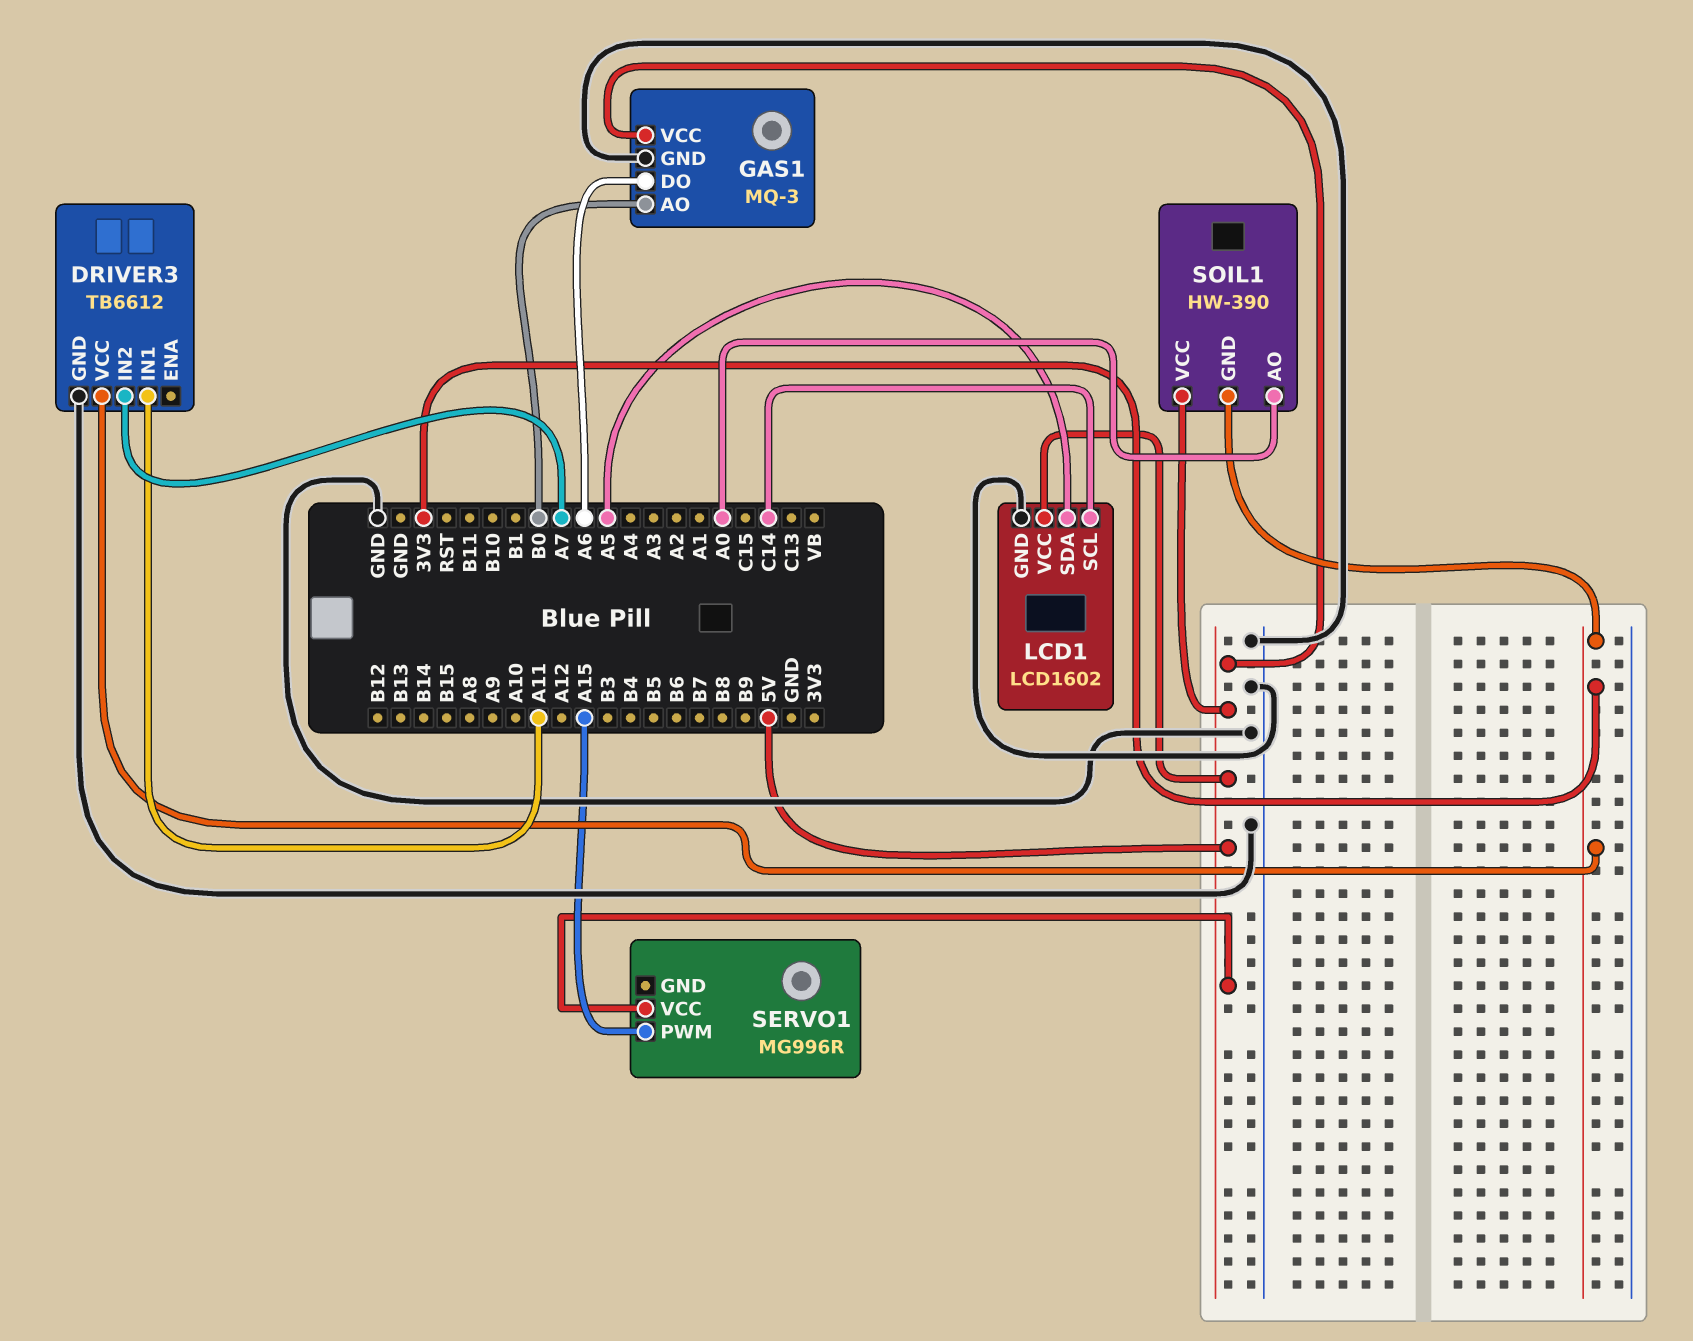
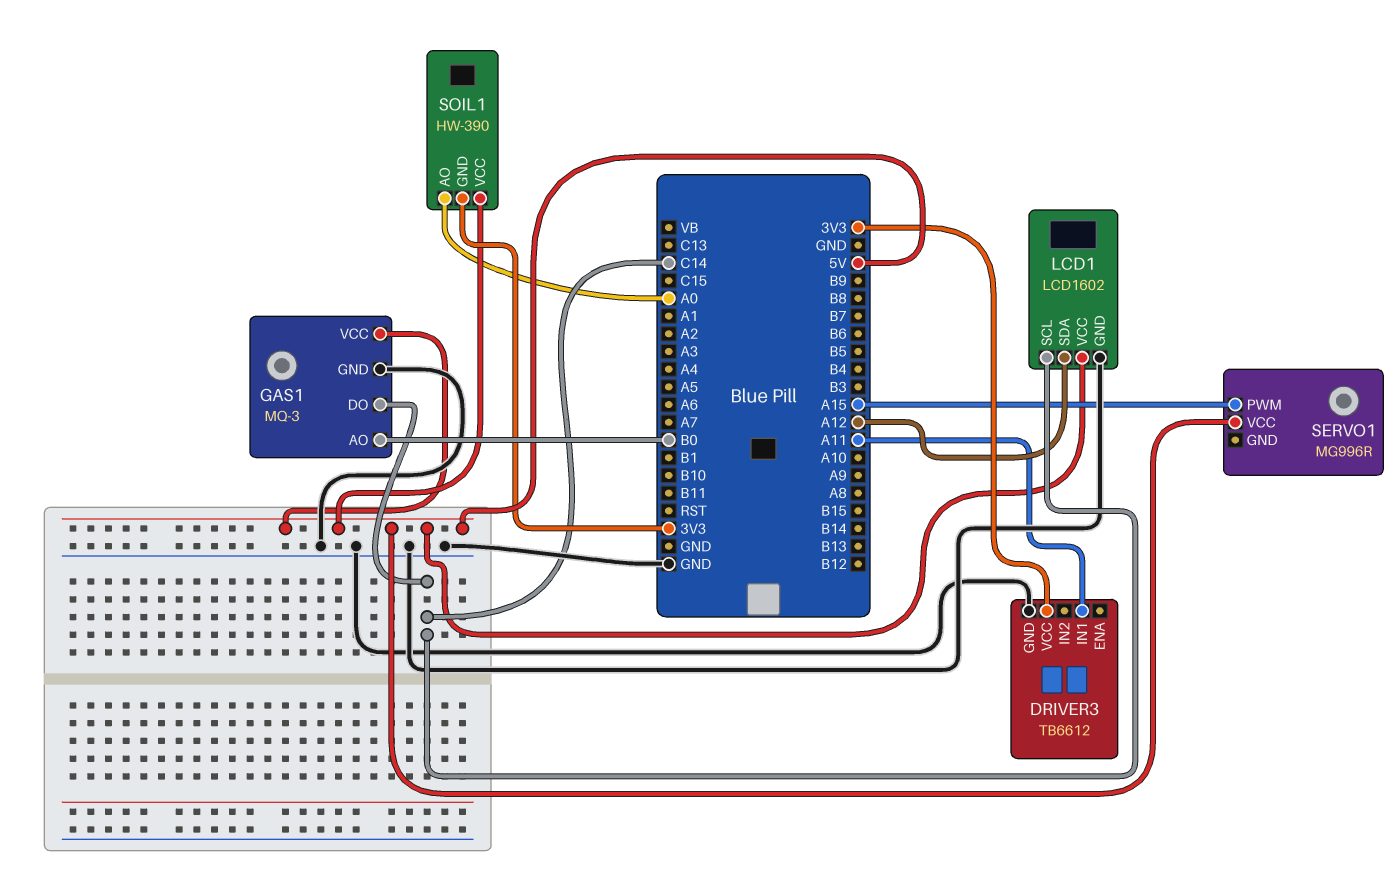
DRIVER3 pin IN2: A7 -> none
GAS1 pin DO: A6 -> C14
LCD1 pin SDA: A5 -> A12

